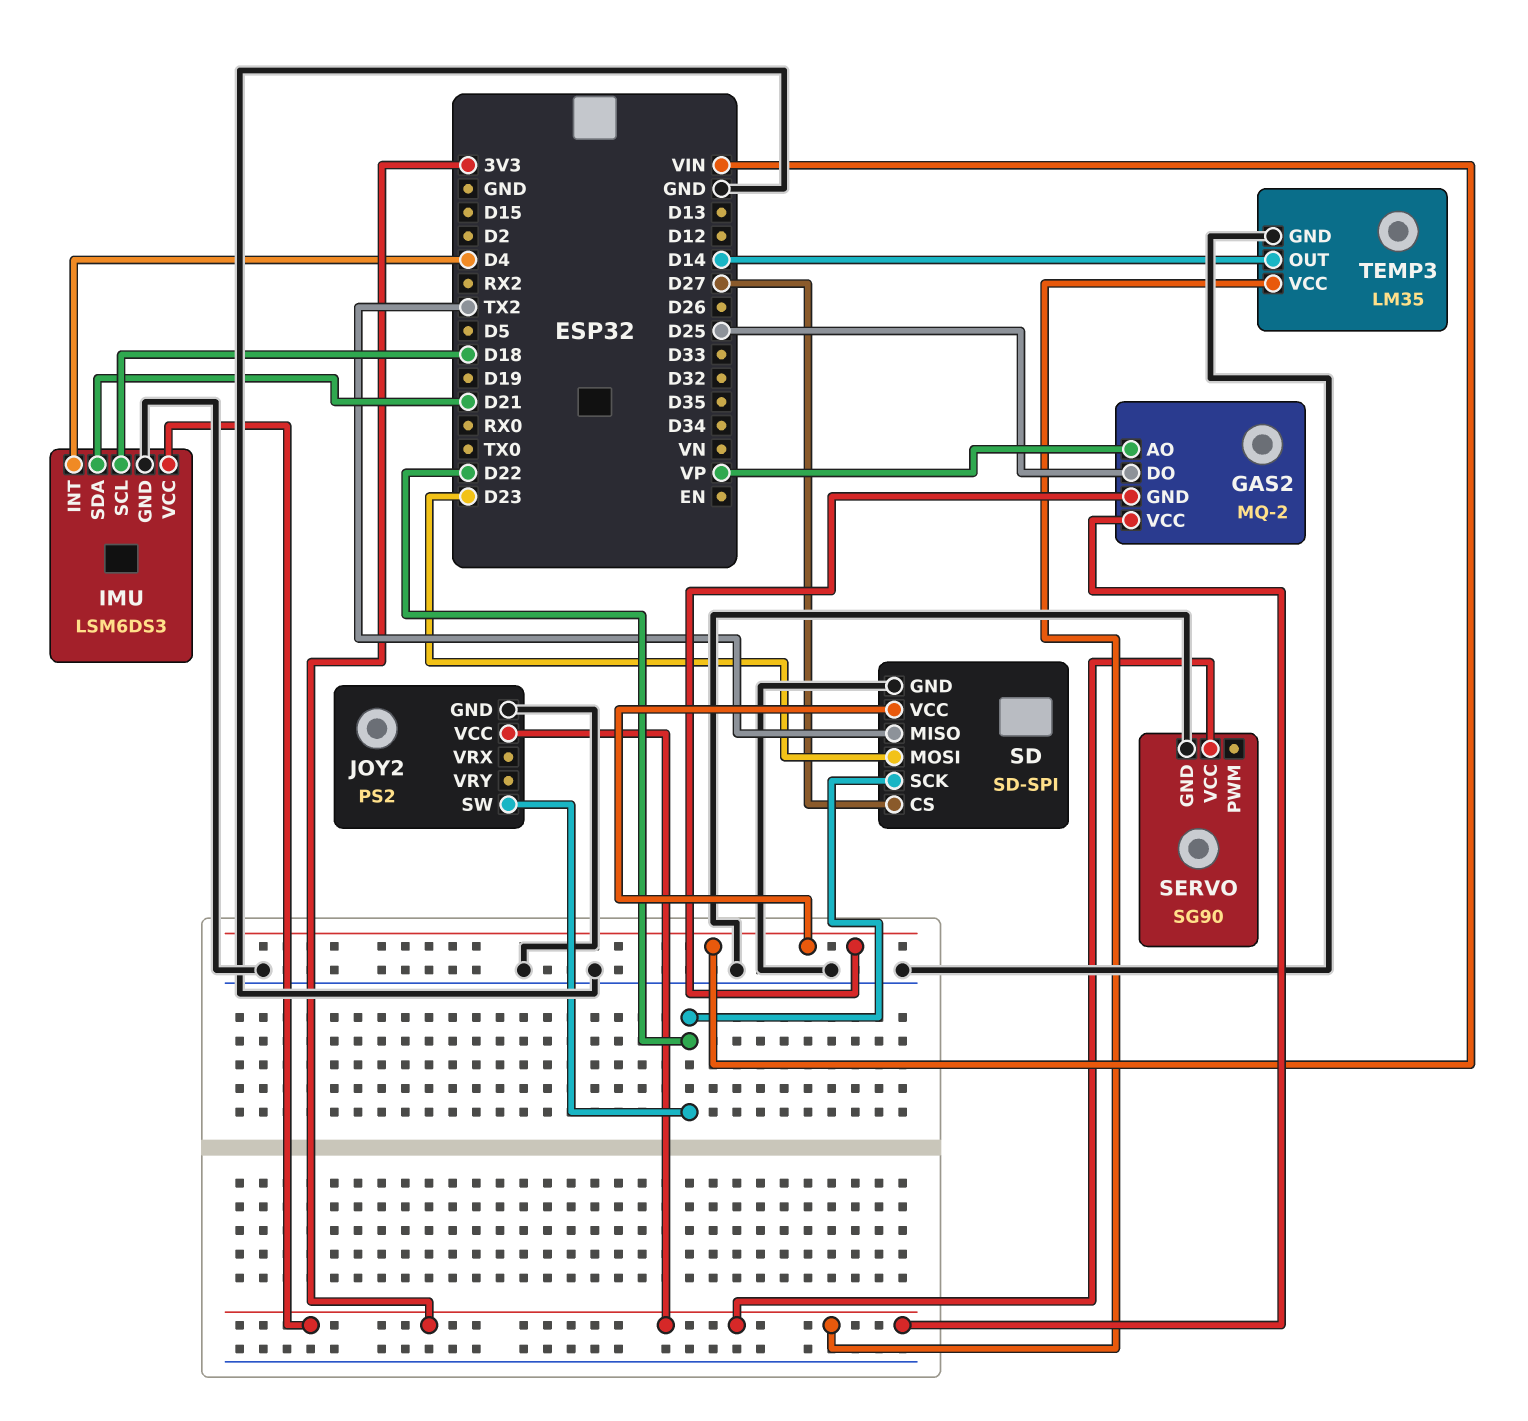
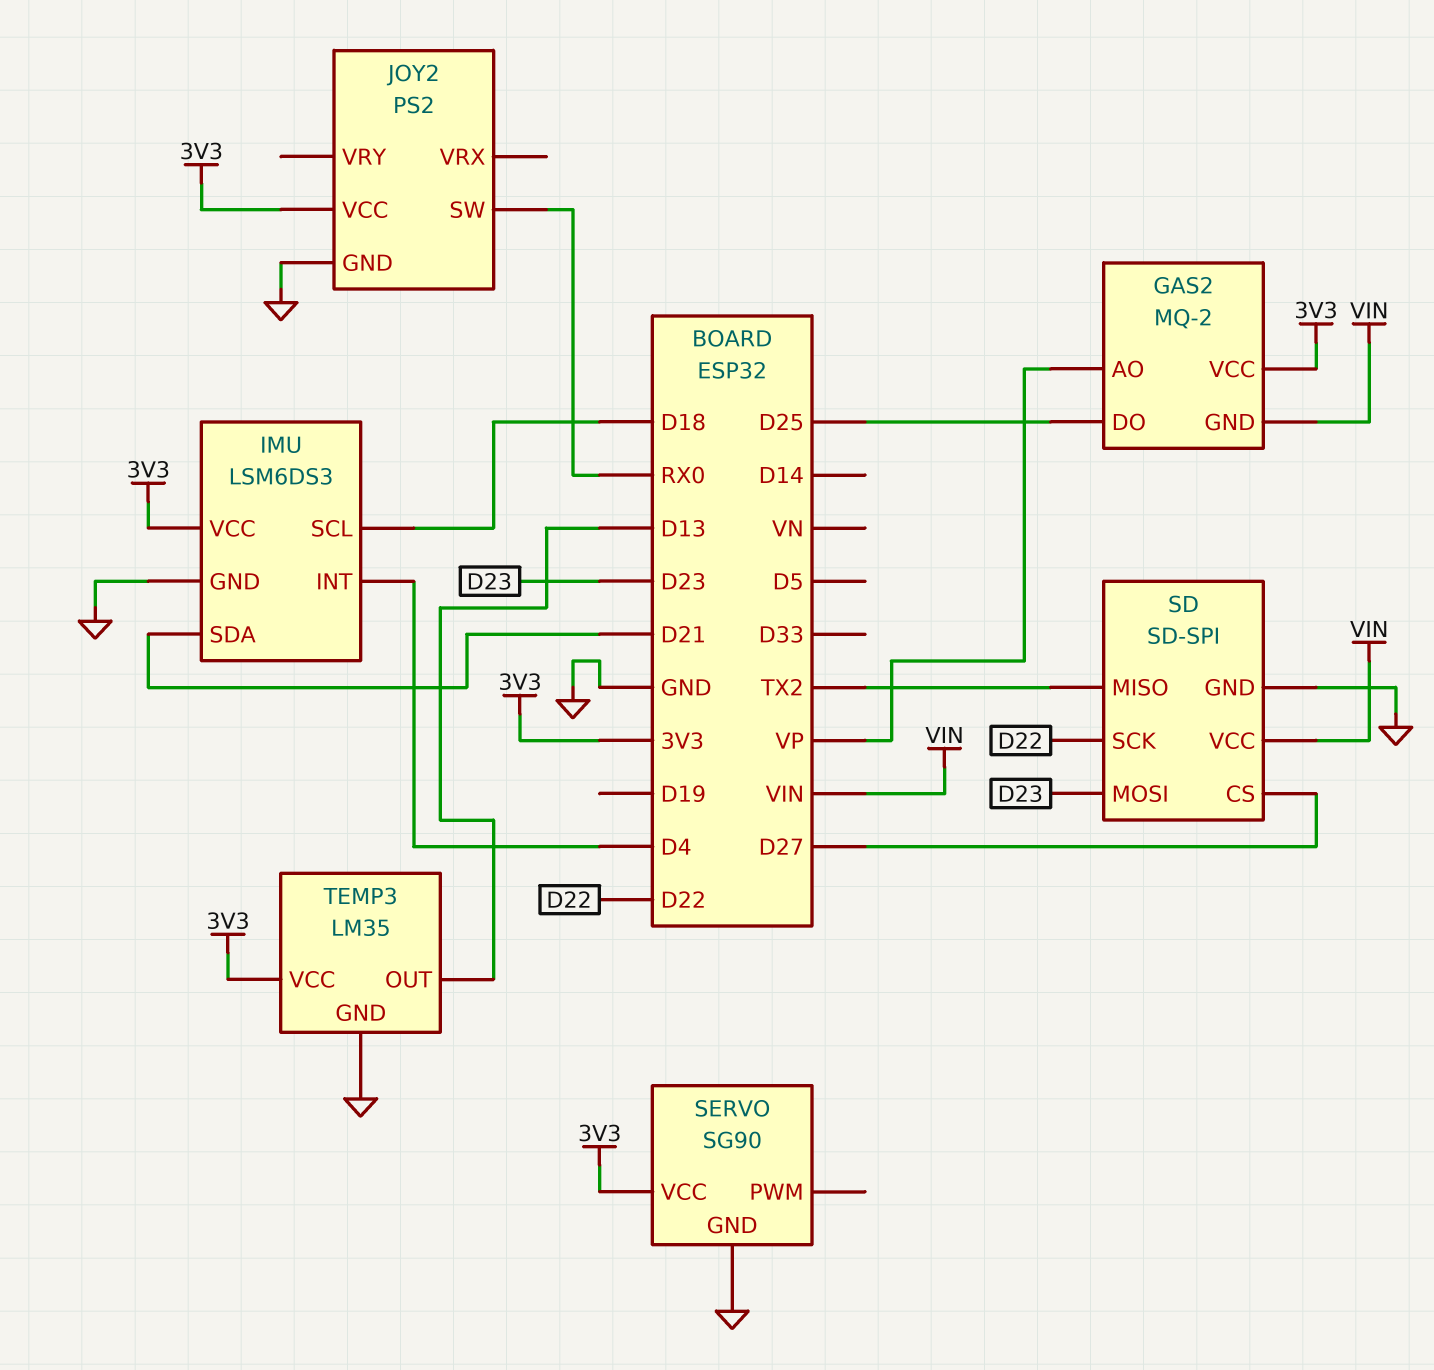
JOY2 pin SW: D22 -> RX0
TEMP3 pin OUT: D14 -> D13

